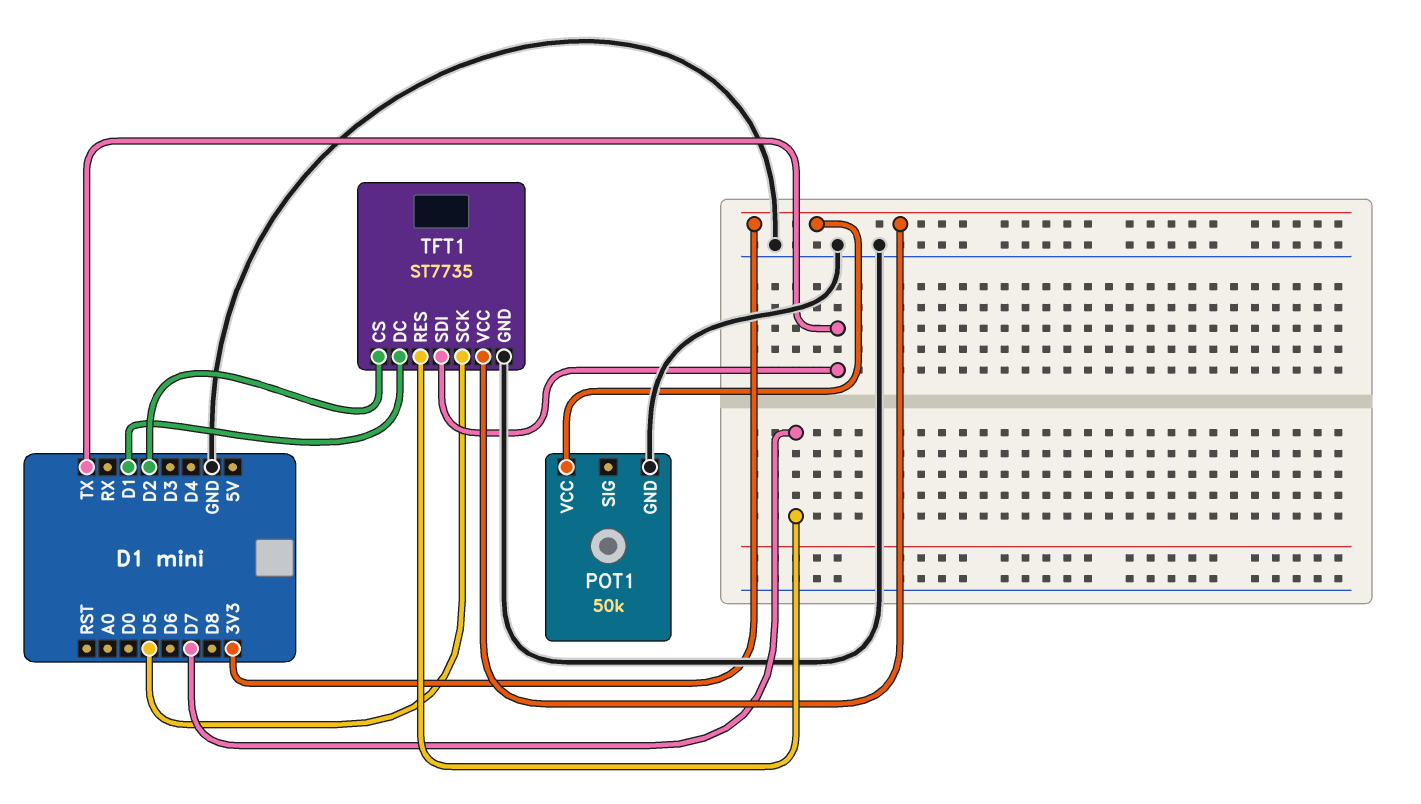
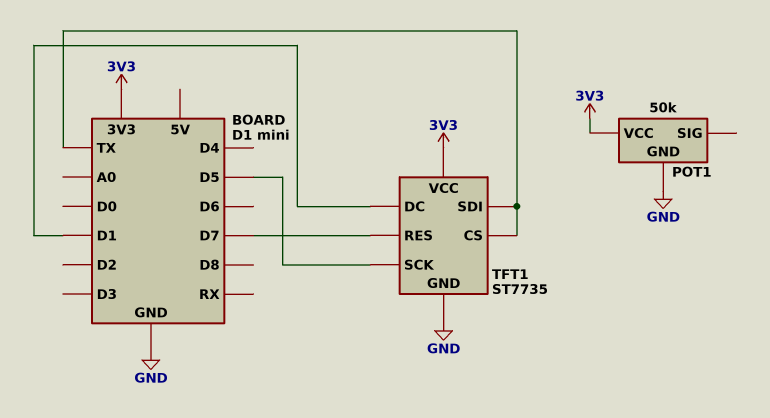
TFT1 pin CS: D2 -> TX

